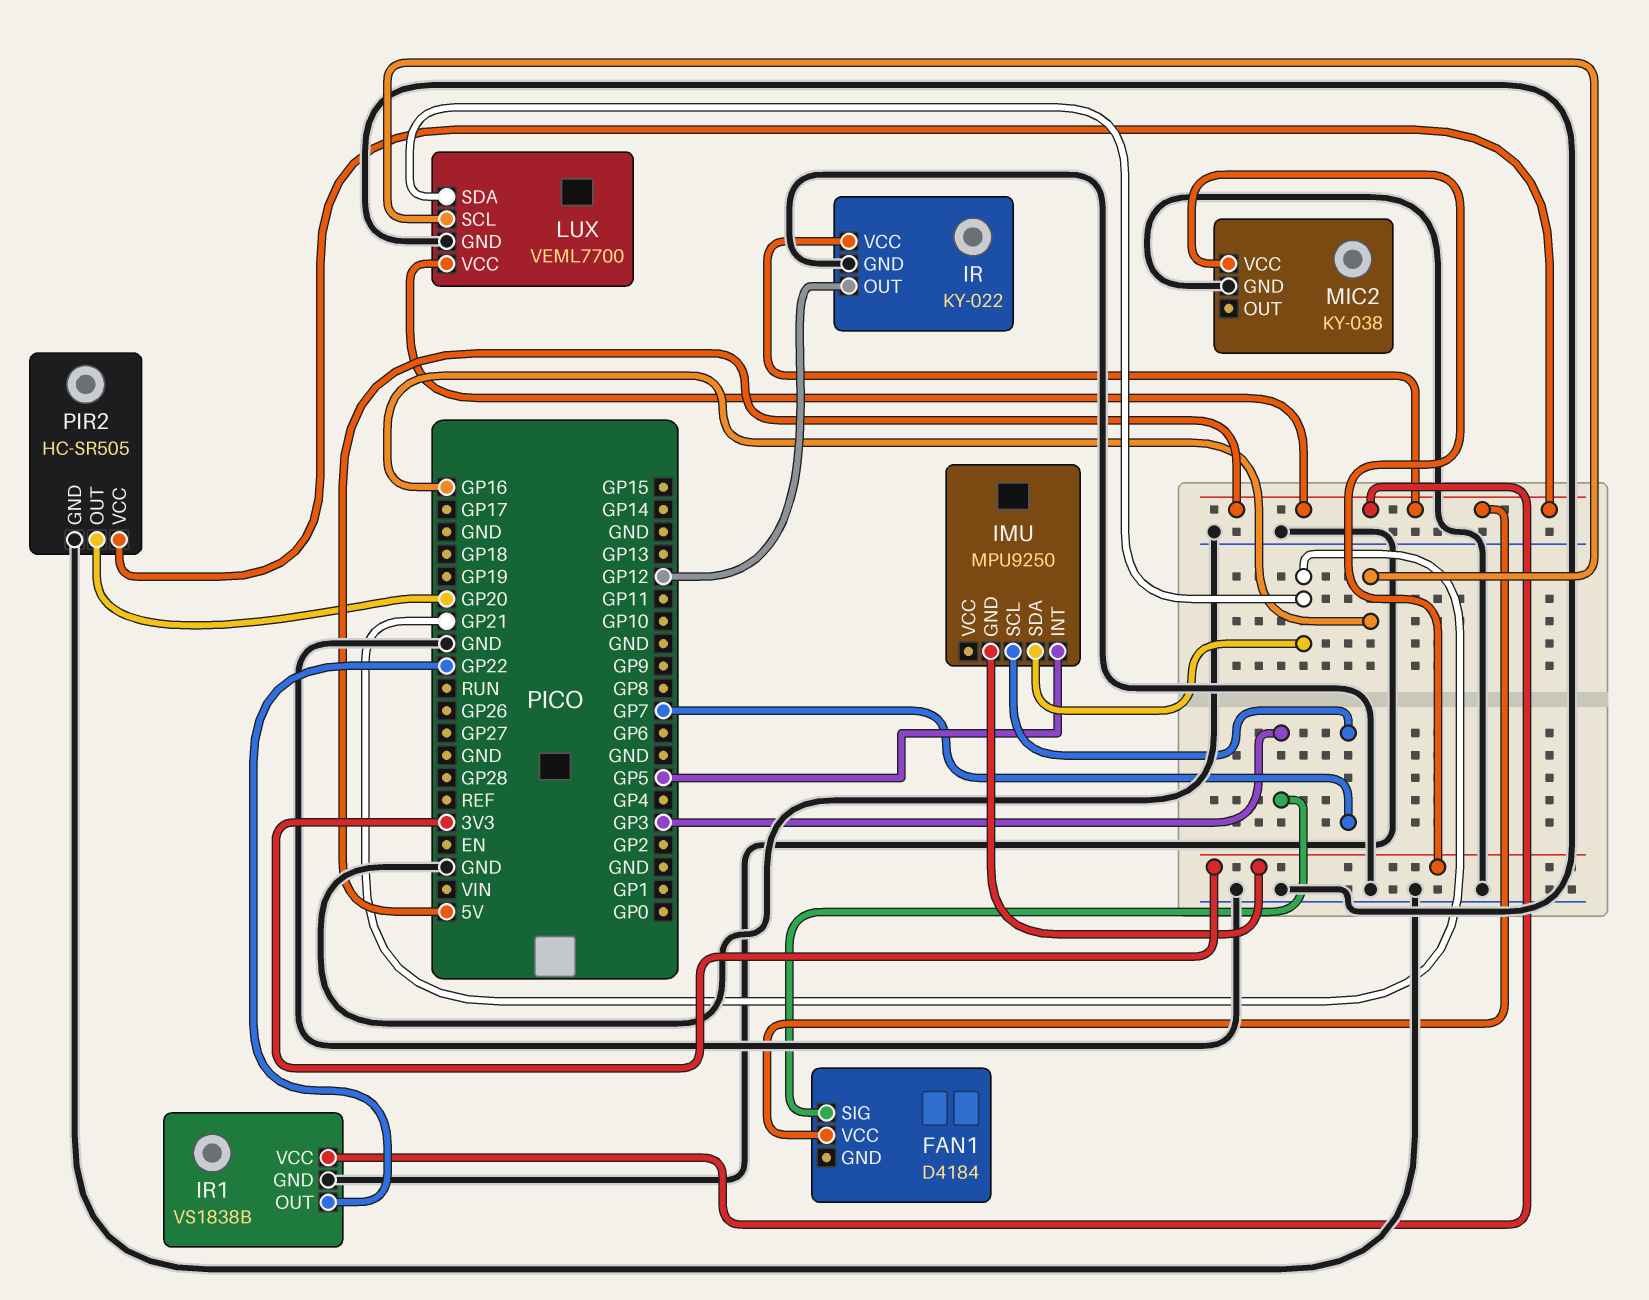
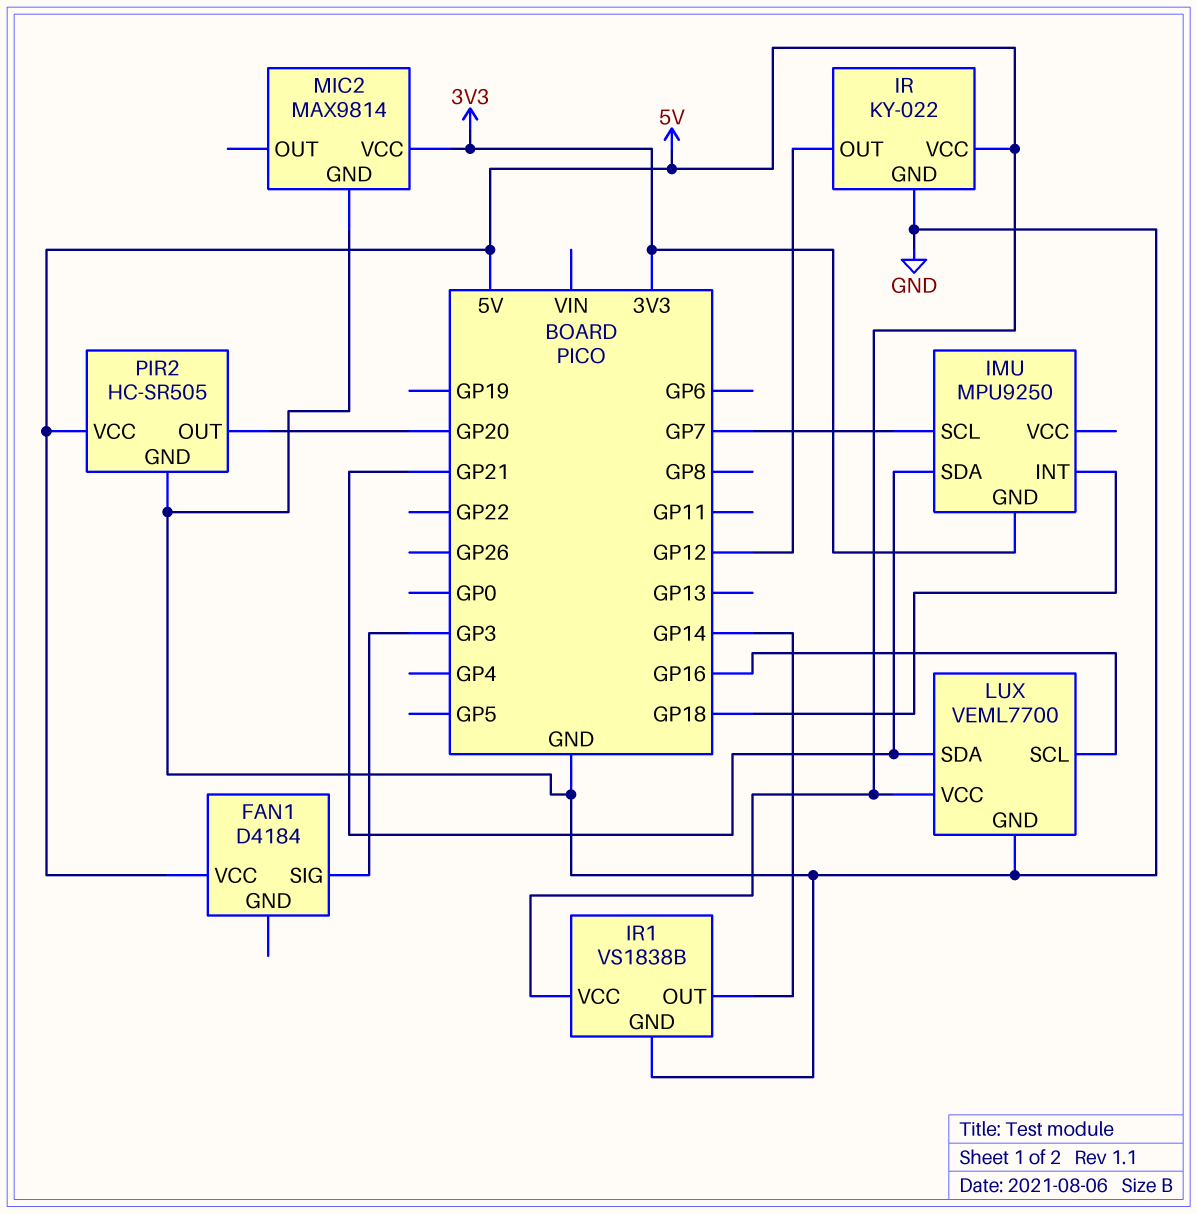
IMU pin INT: GP5 -> GP18
IR1 pin OUT: GP22 -> GP14
MIC2: KY-038 -> MAX9814

